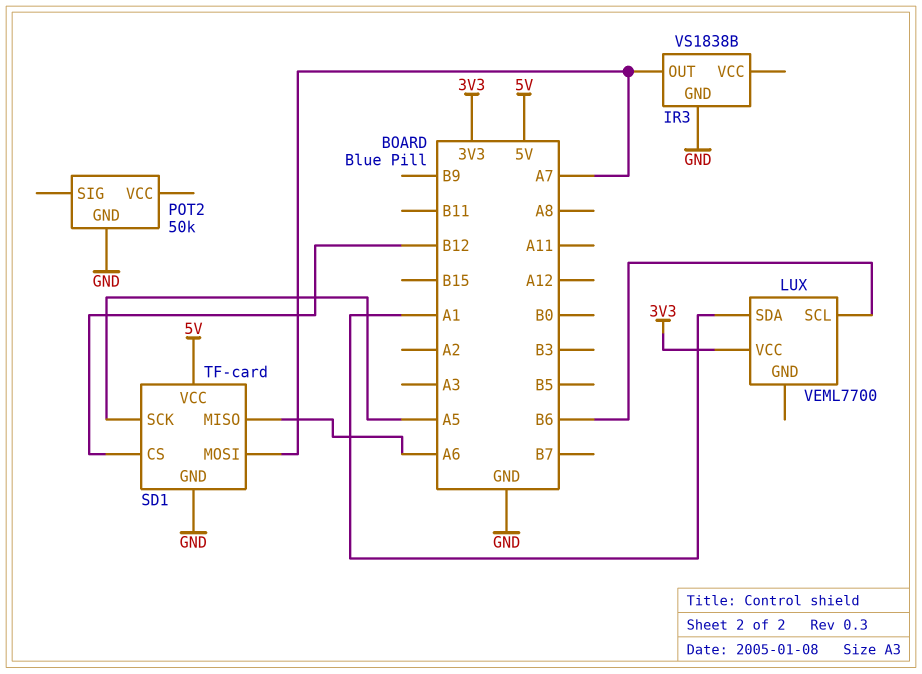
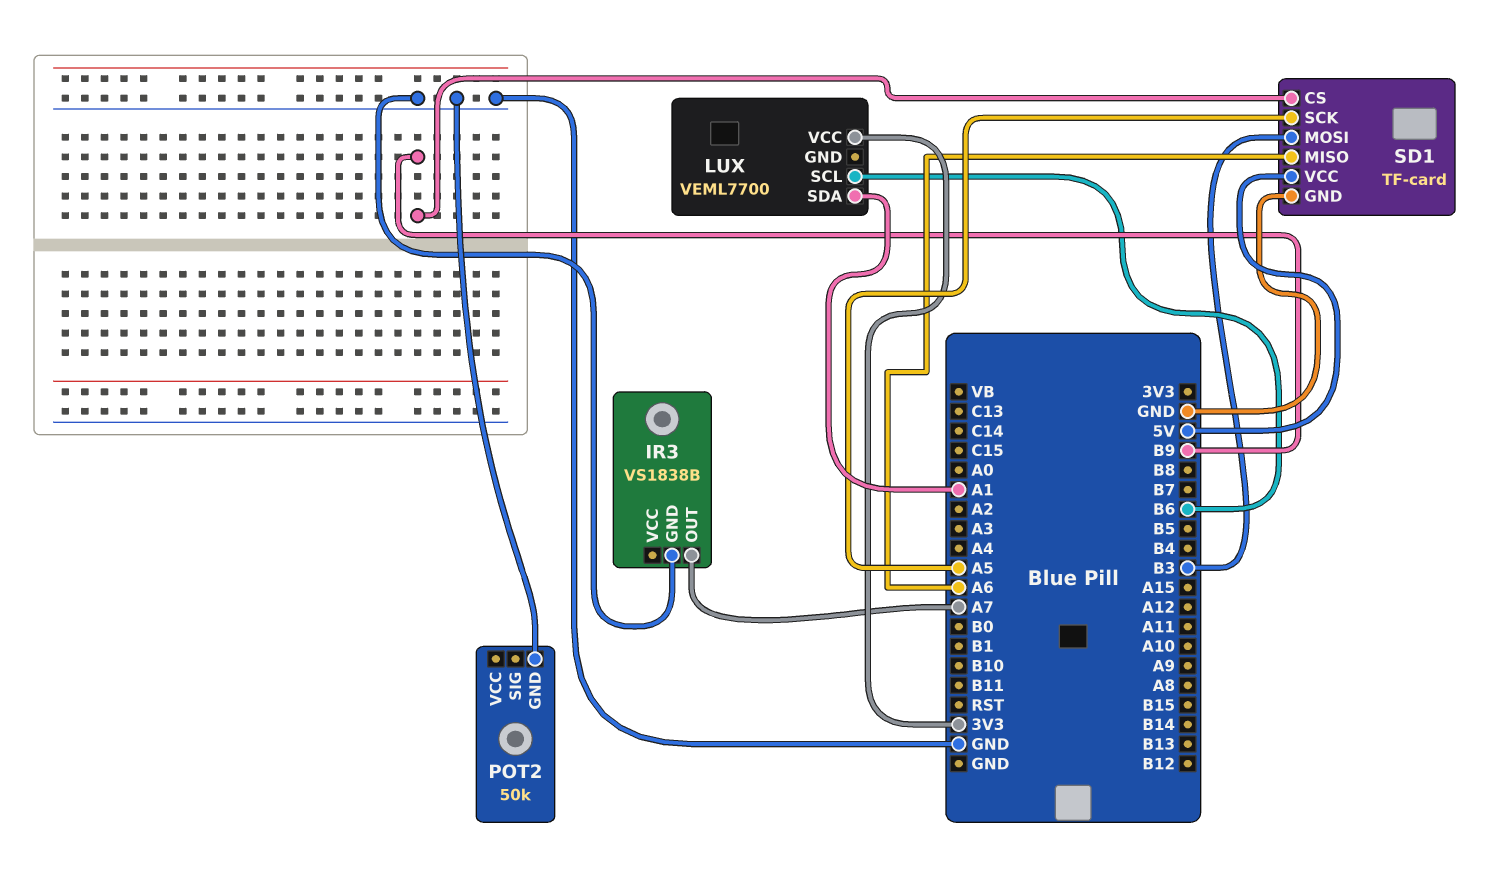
SD1 pin CS: B12 -> B9
SD1 pin MOSI: A7 -> B3

